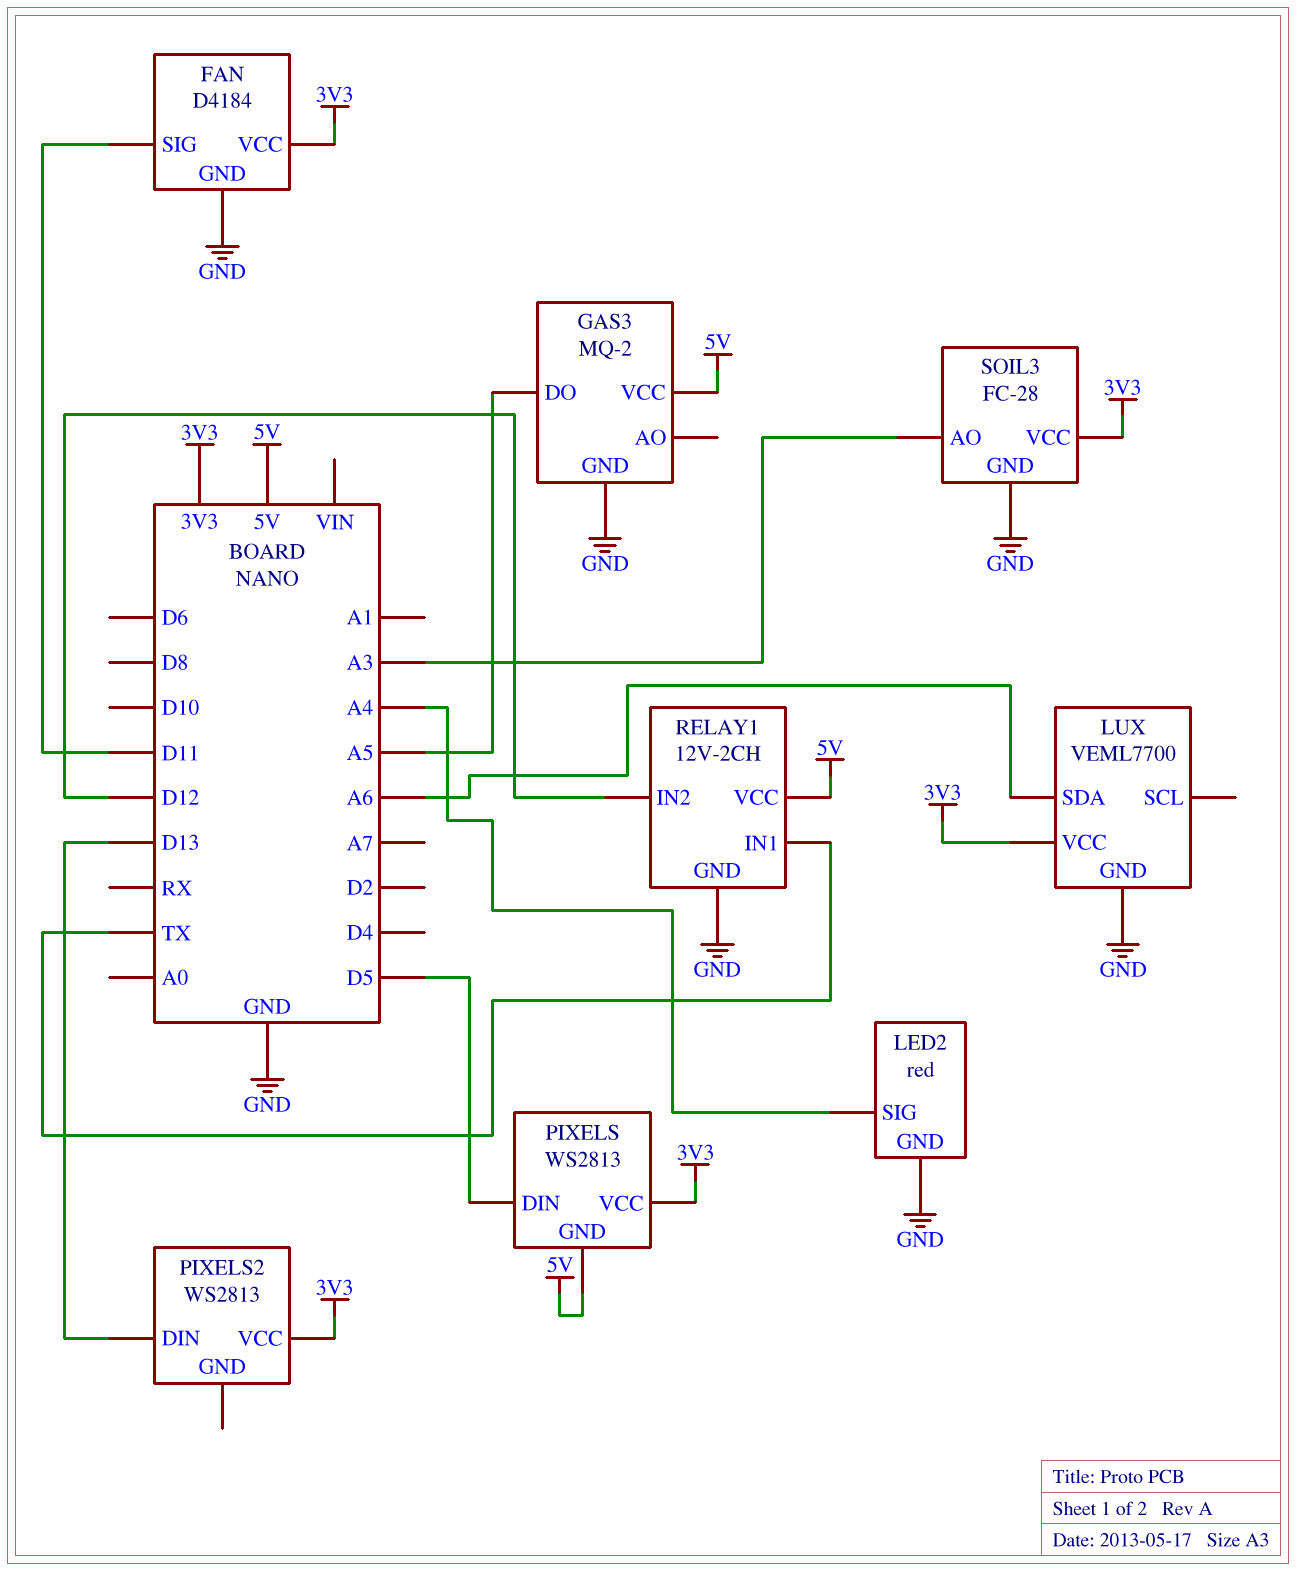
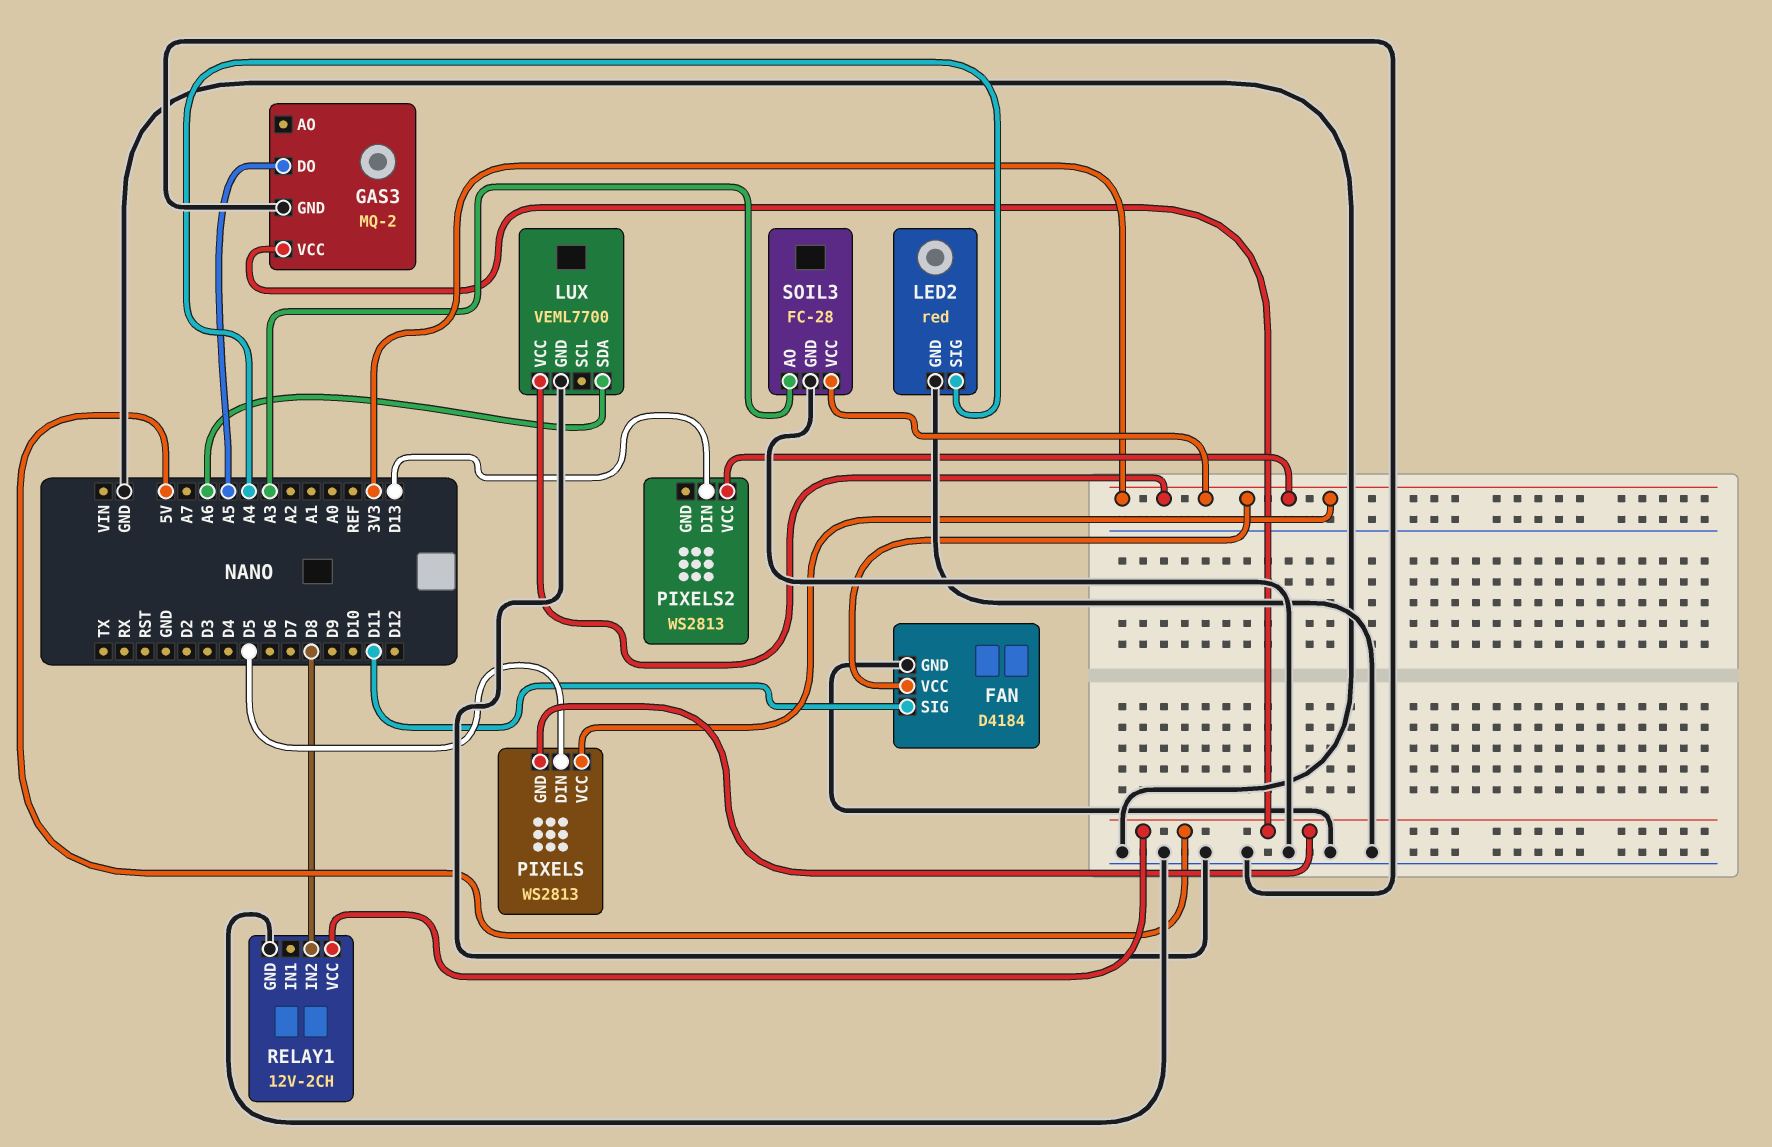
RELAY1 pin IN1: TX -> none
RELAY1 pin IN2: D12 -> D8

